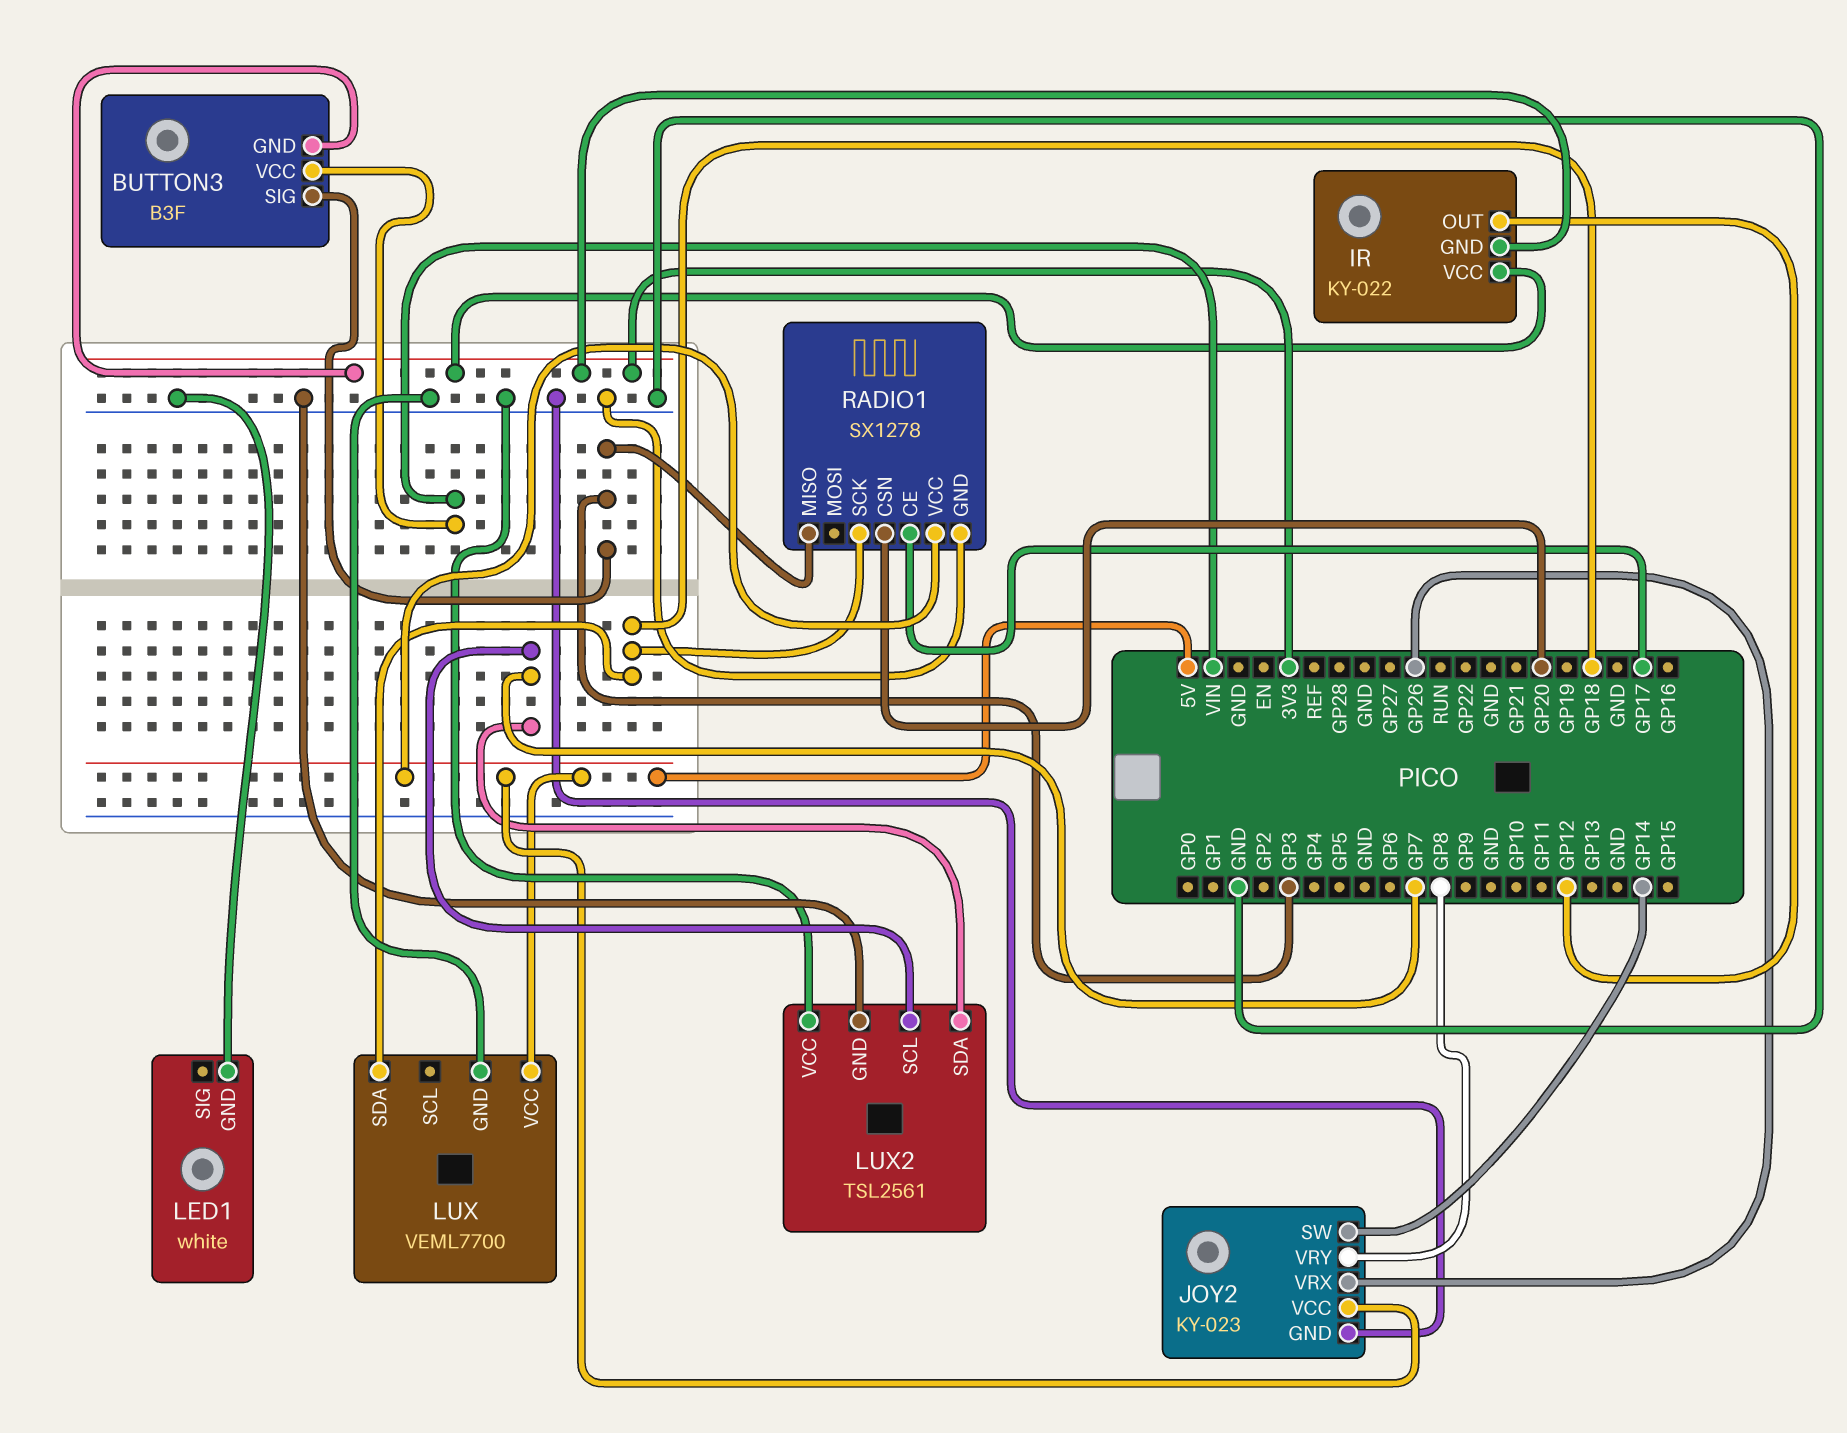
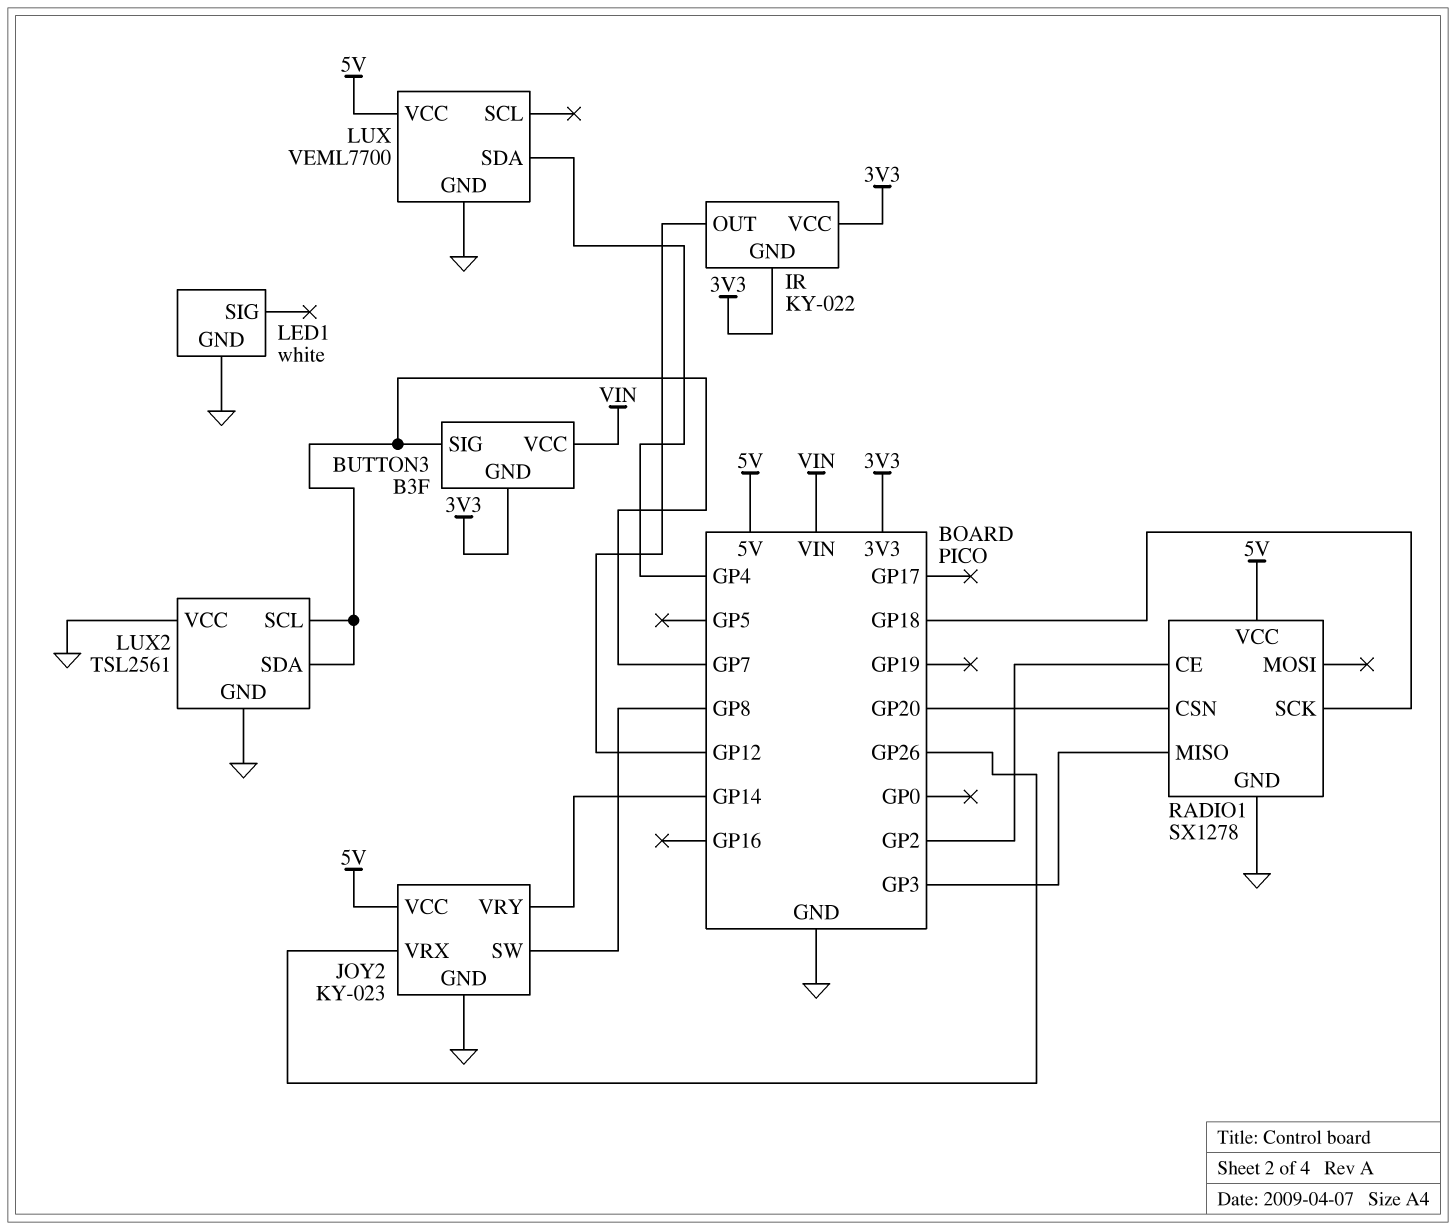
BUTTON3 pin SIG: GP3 -> GP7
JOY2 pin SW: GP14 -> GP8
JOY2 pin VRY: GP8 -> GP14
LUX pin SDA: GP18 -> GP4
RADIO1 pin CE: GP17 -> GP2

